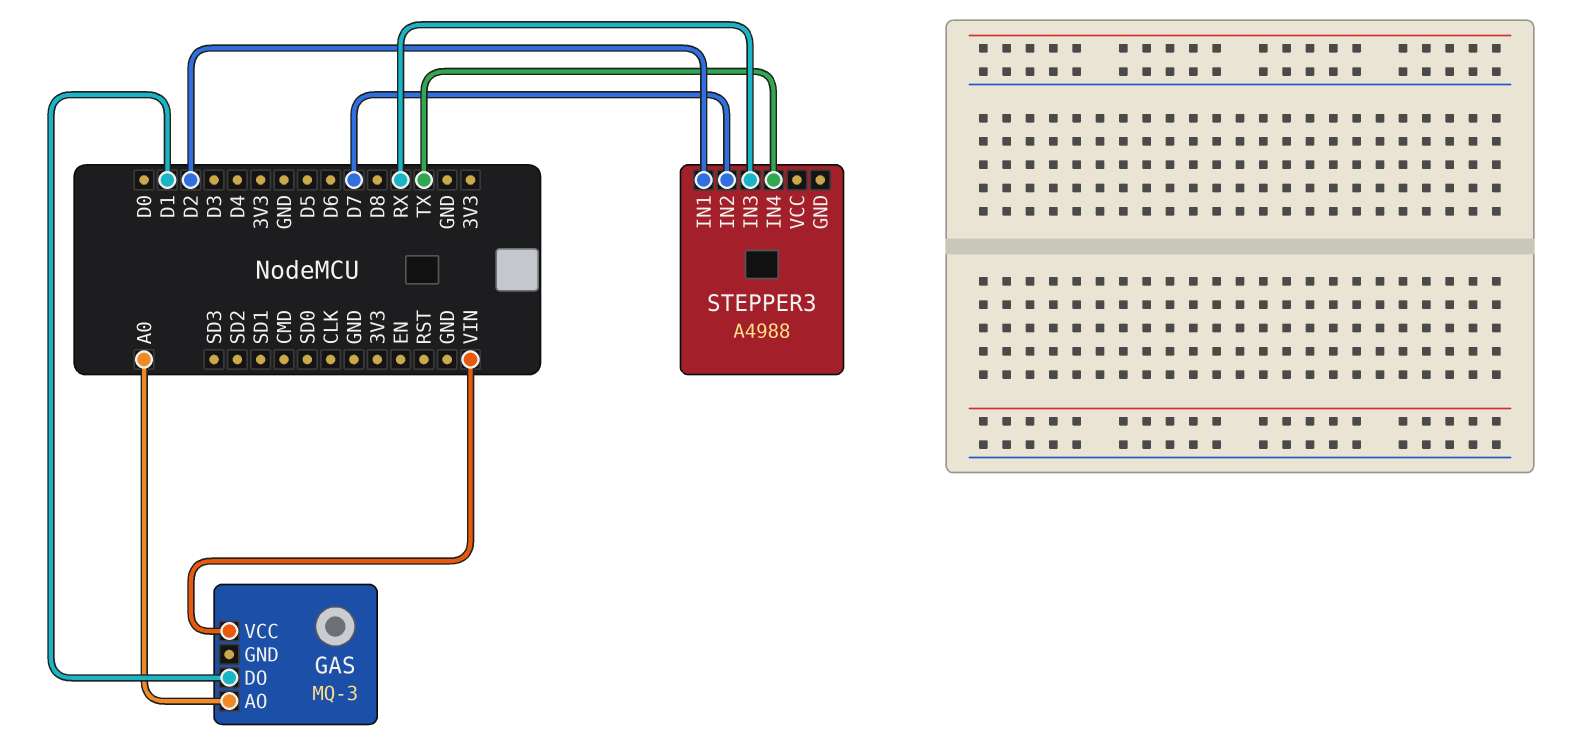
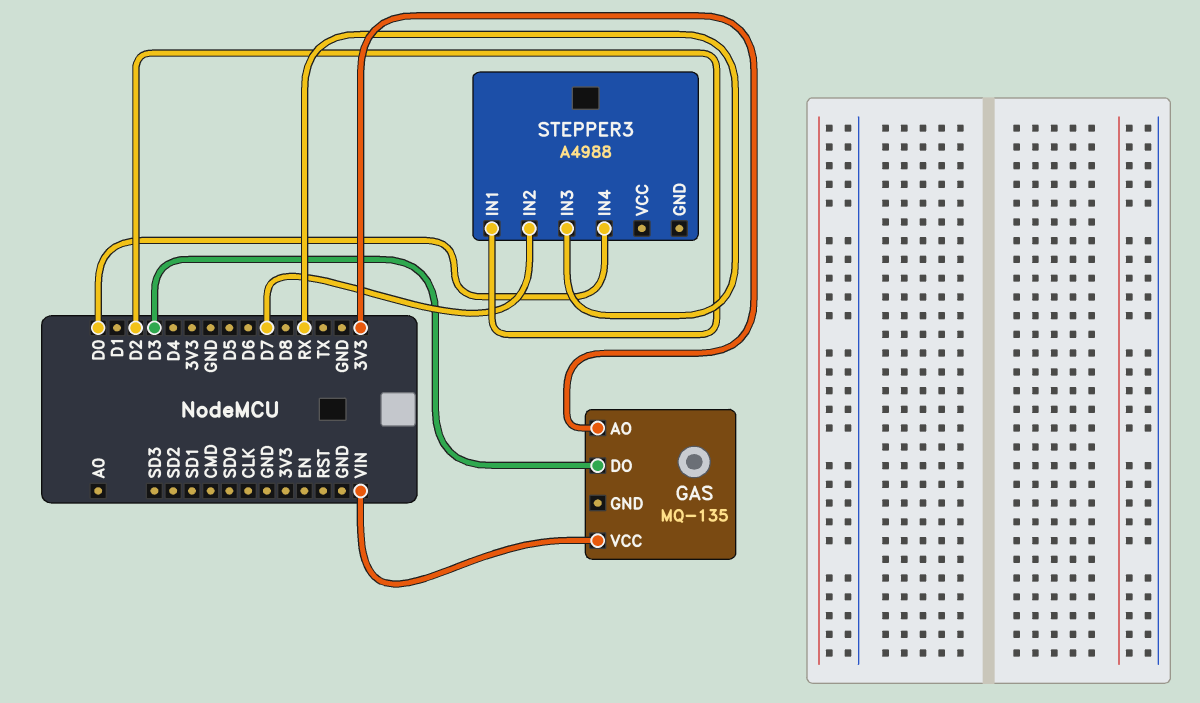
GAS: MQ-3 -> MQ-135
GAS pin AO: A0 -> 3V3
GAS pin DO: D1 -> D3
STEPPER3 pin IN4: TX -> D0

